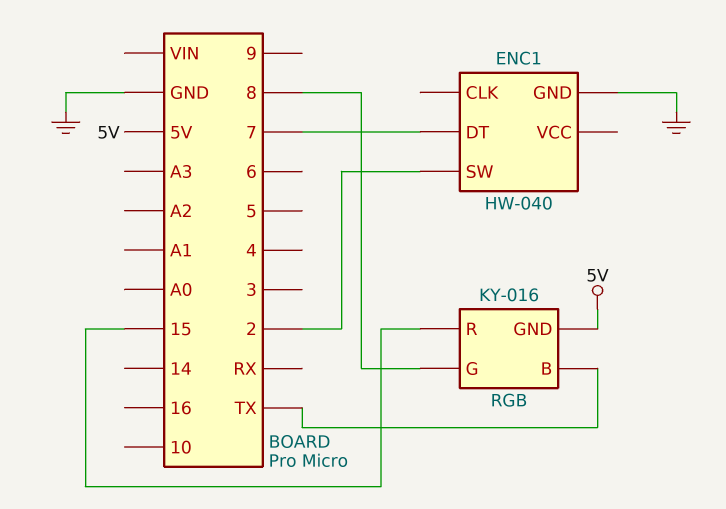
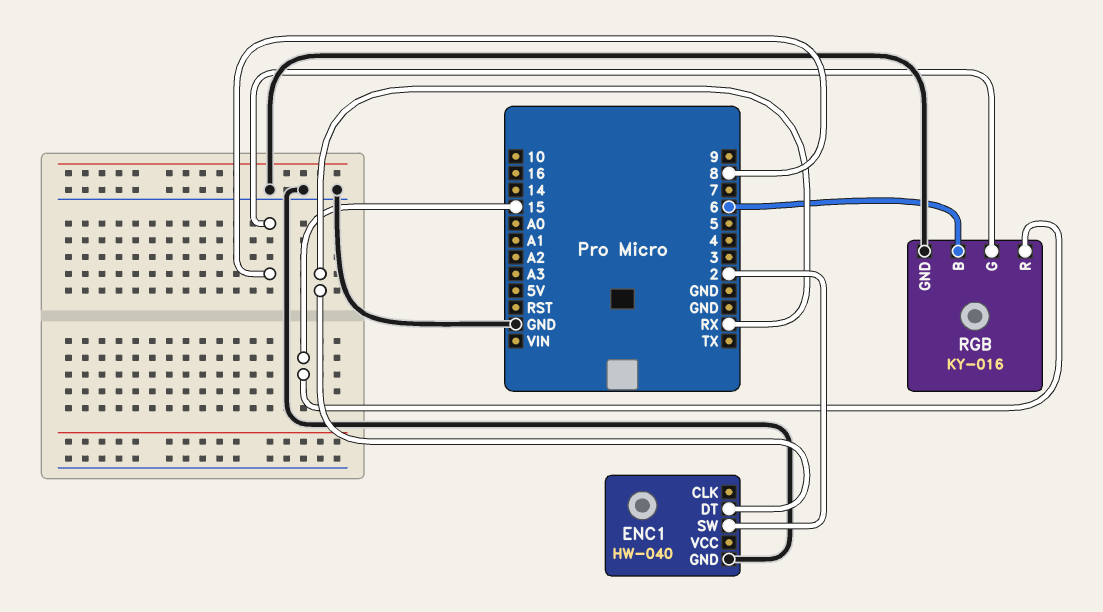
ENC1 pin DT: 7 -> RX
RGB pin B: TX -> 6
RGB pin GND: 5V -> GND

